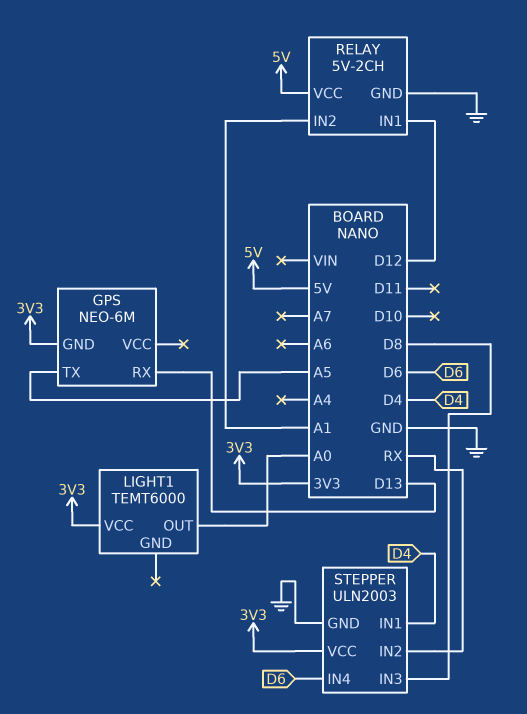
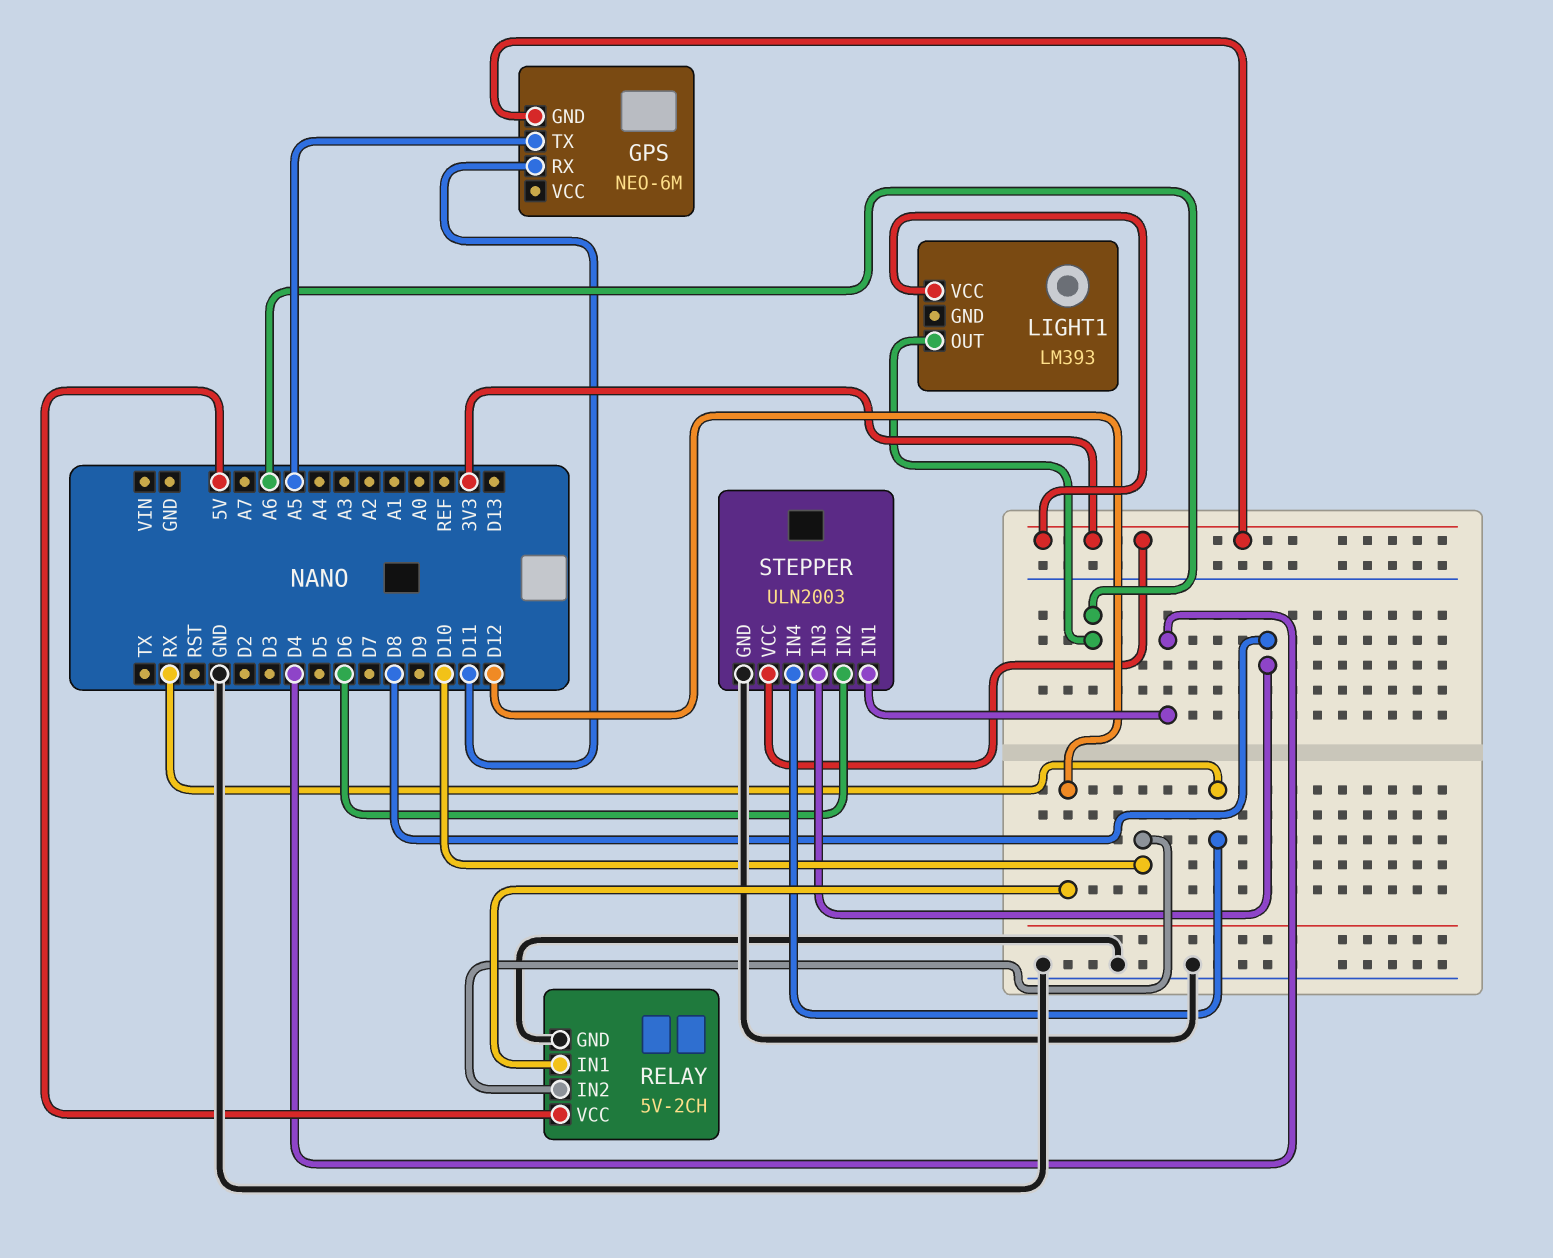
GPS pin RX: D13 -> D11
LIGHT1: TEMT6000 -> LM393
LIGHT1 pin OUT: A0 -> A6
RELAY pin IN2: A1 -> D10
STEPPER pin IN2: RX -> D6
STEPPER pin IN4: D6 -> RX

